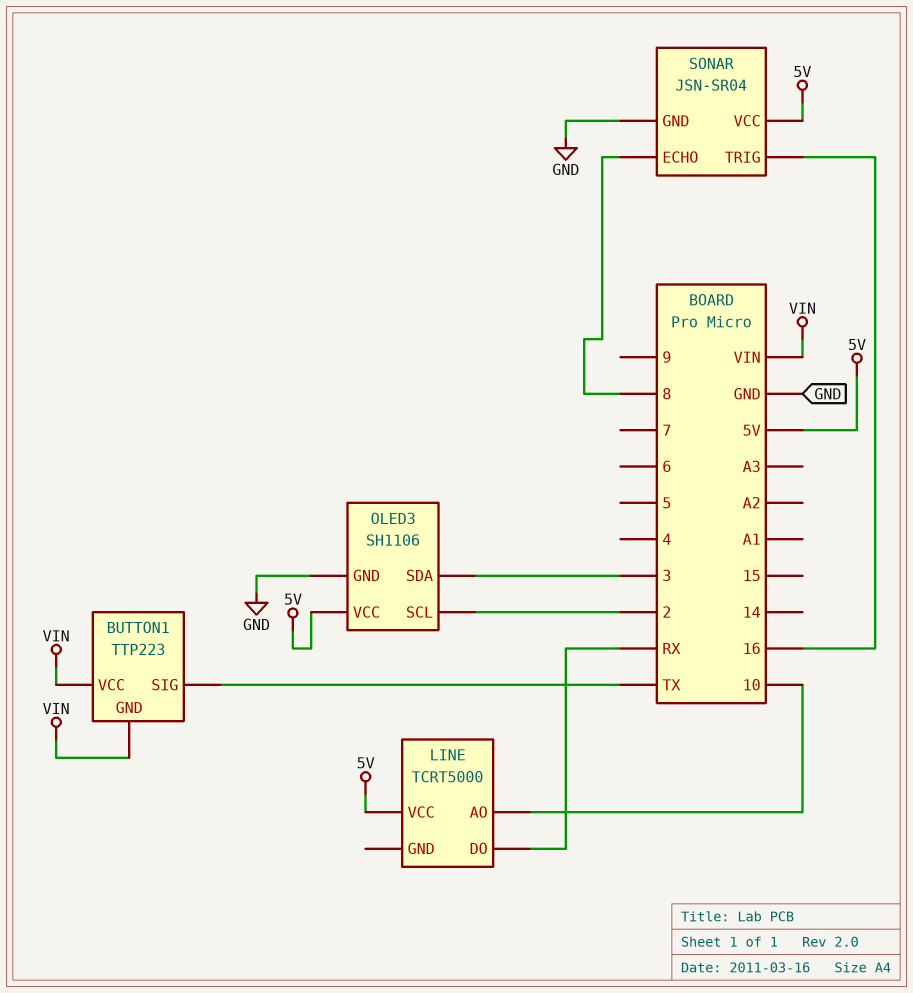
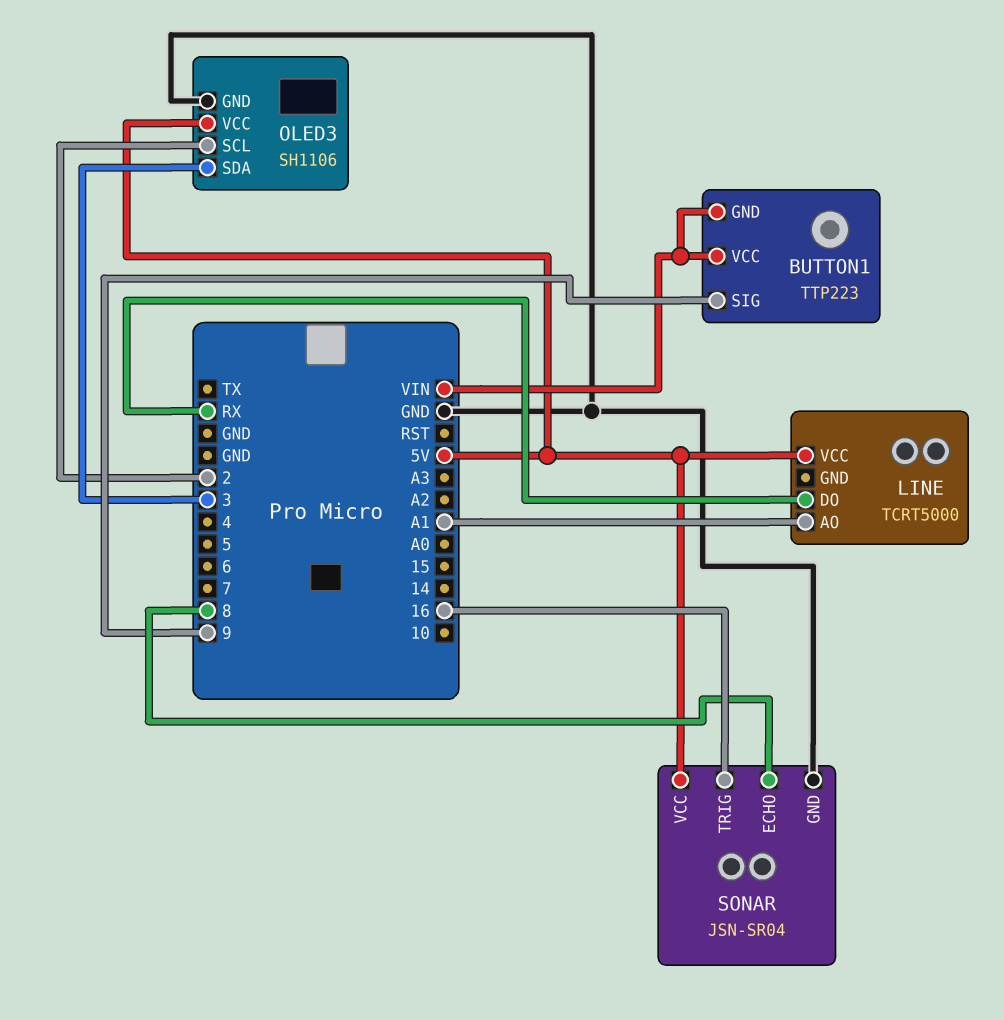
BUTTON1 pin SIG: TX -> 9
LINE pin AO: 10 -> A1

